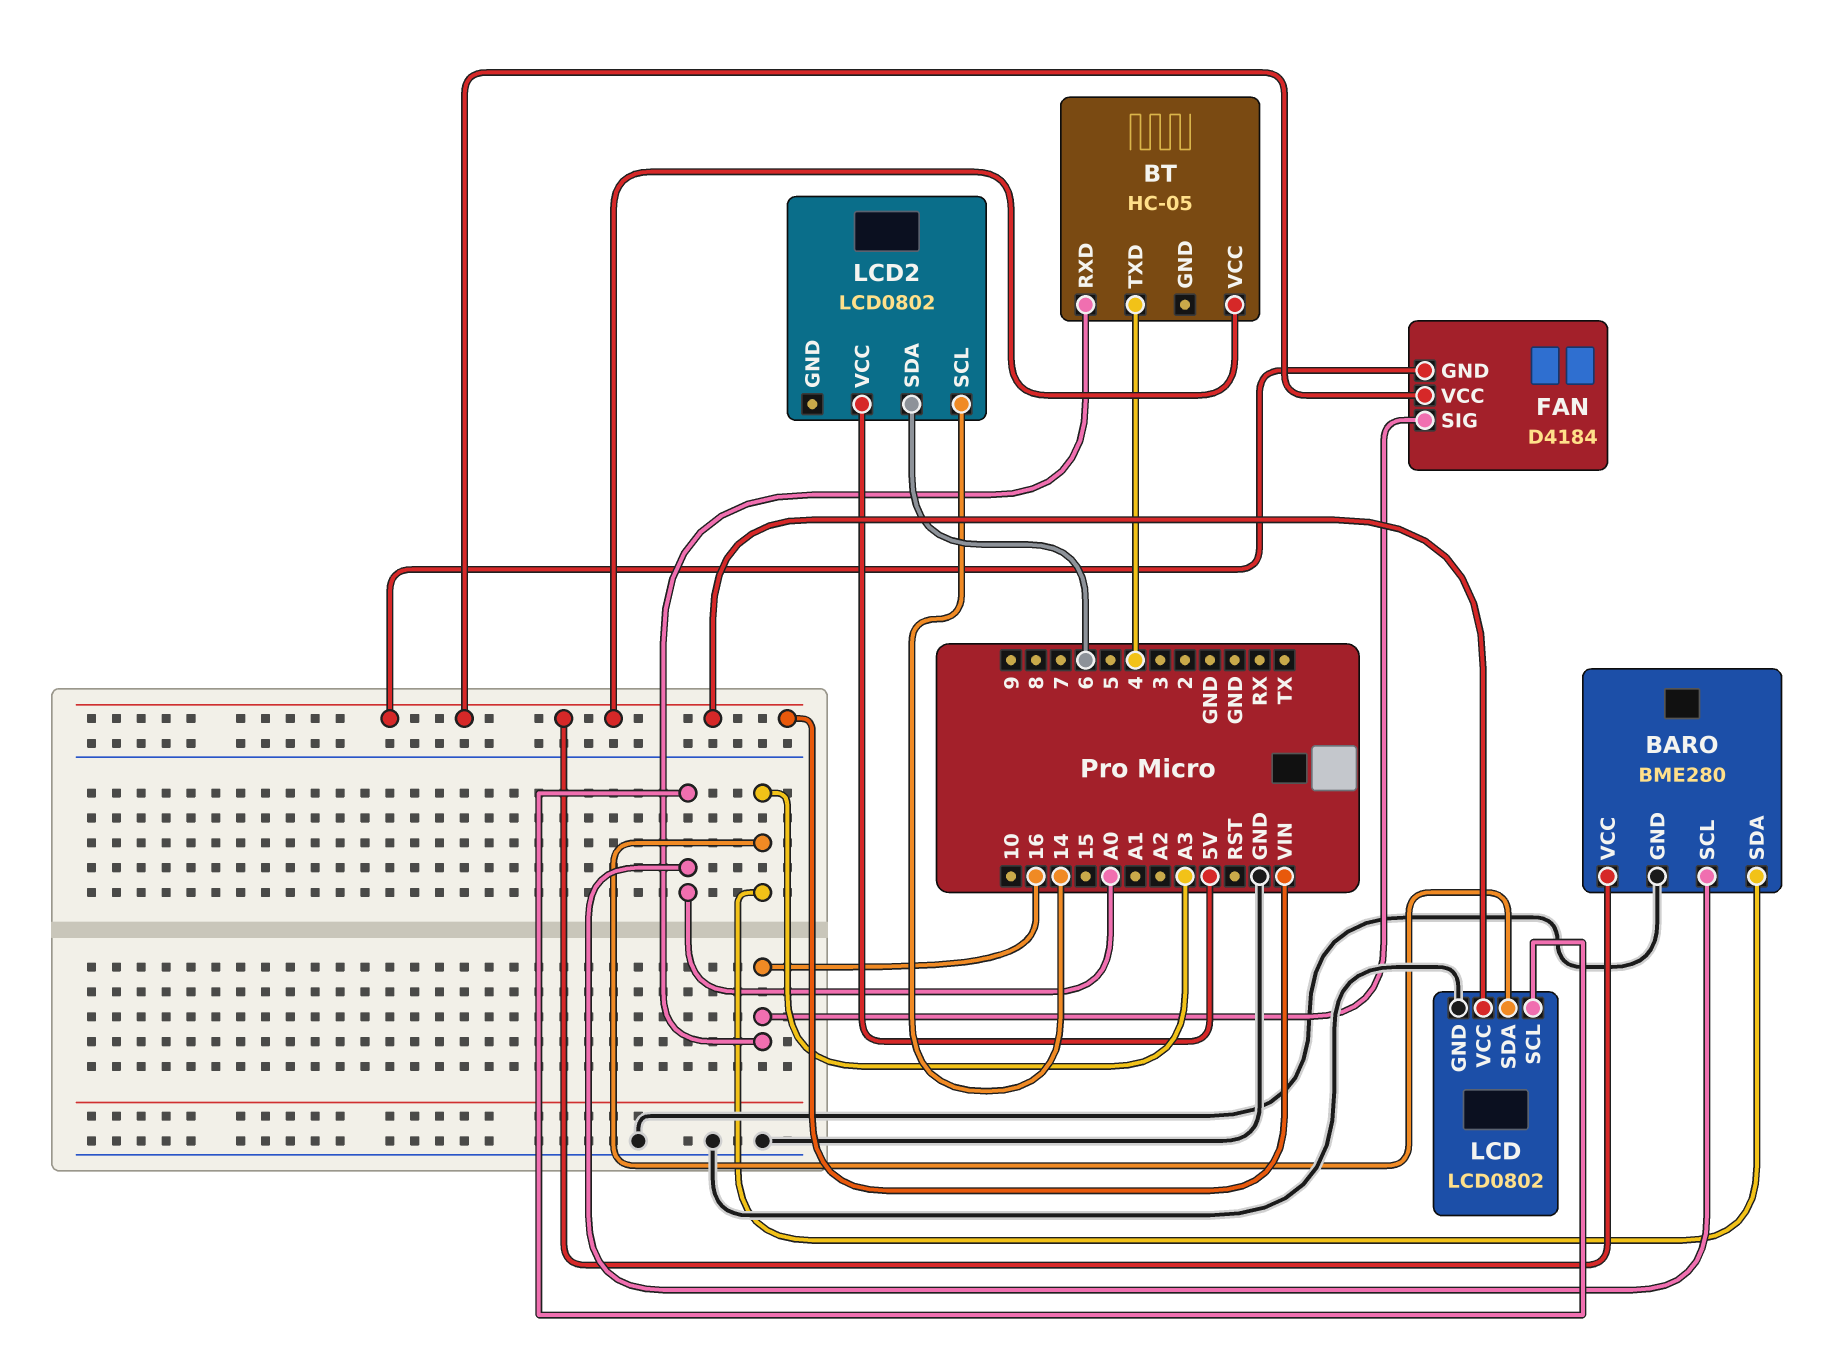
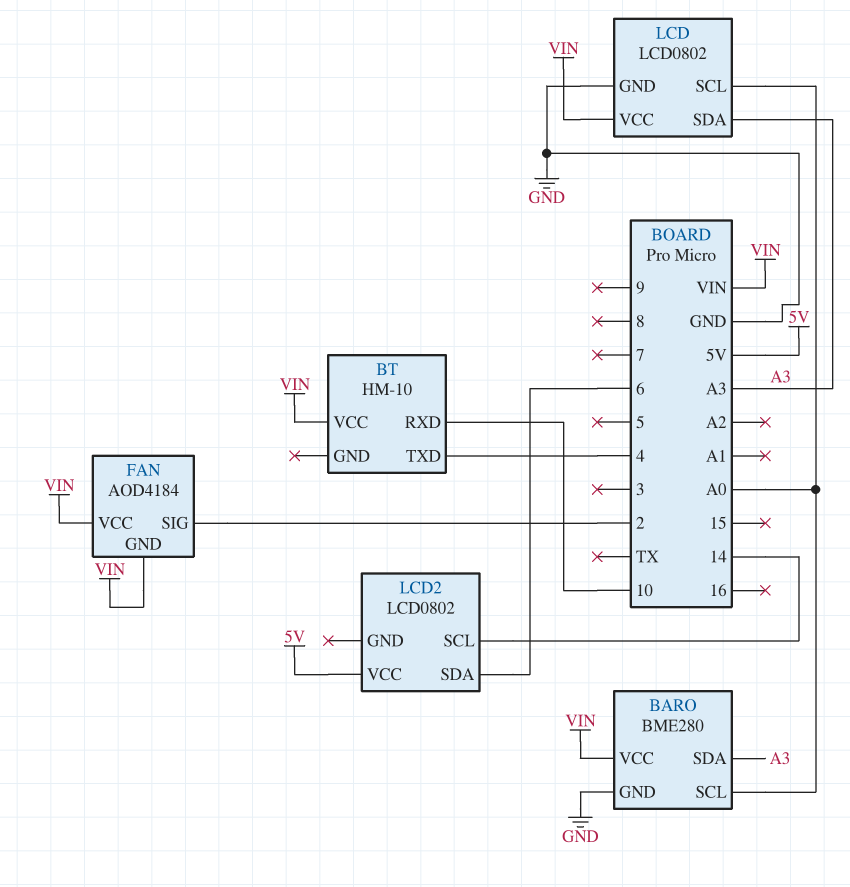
BT: HC-05 -> HM-10
BT pin RXD: 16 -> 10
FAN: D4184 -> AOD4184
FAN pin SIG: 16 -> 2

